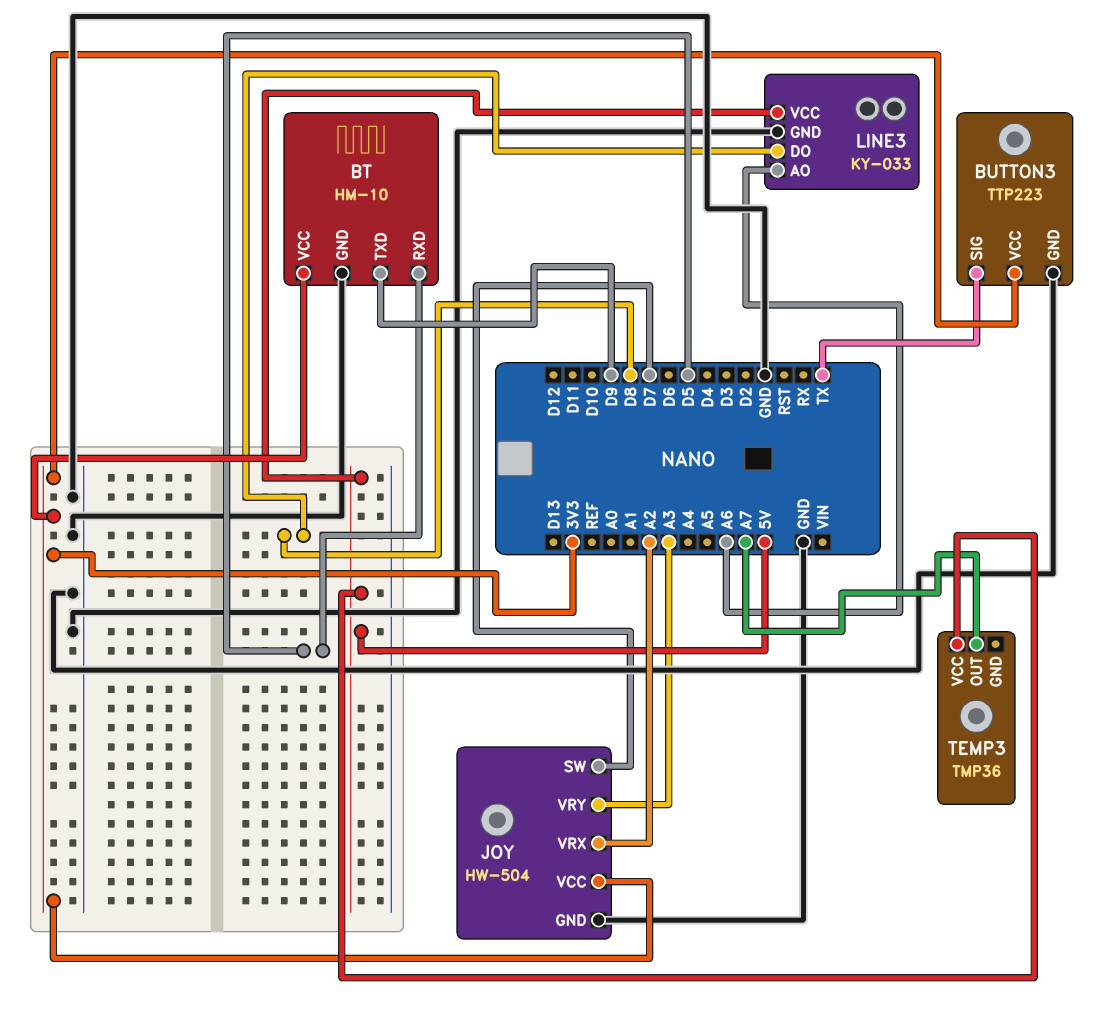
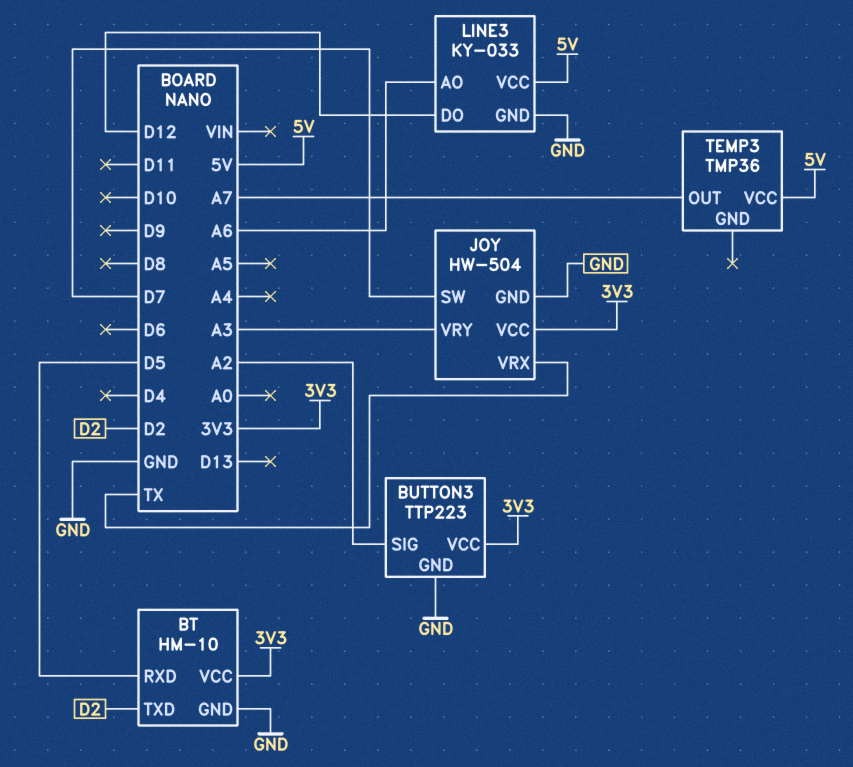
BT pin TXD: D9 -> D2
BUTTON3 pin SIG: TX -> A2
JOY pin VRX: A2 -> TX
LINE3 pin DO: D8 -> D12

